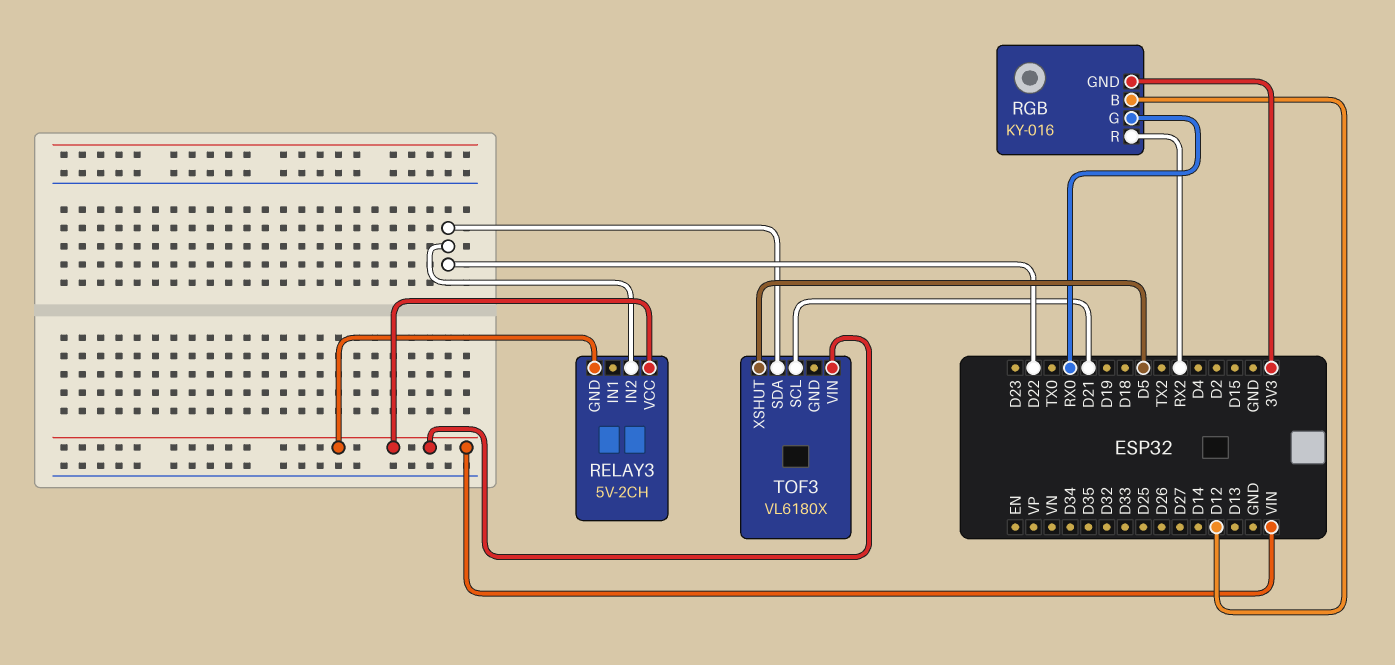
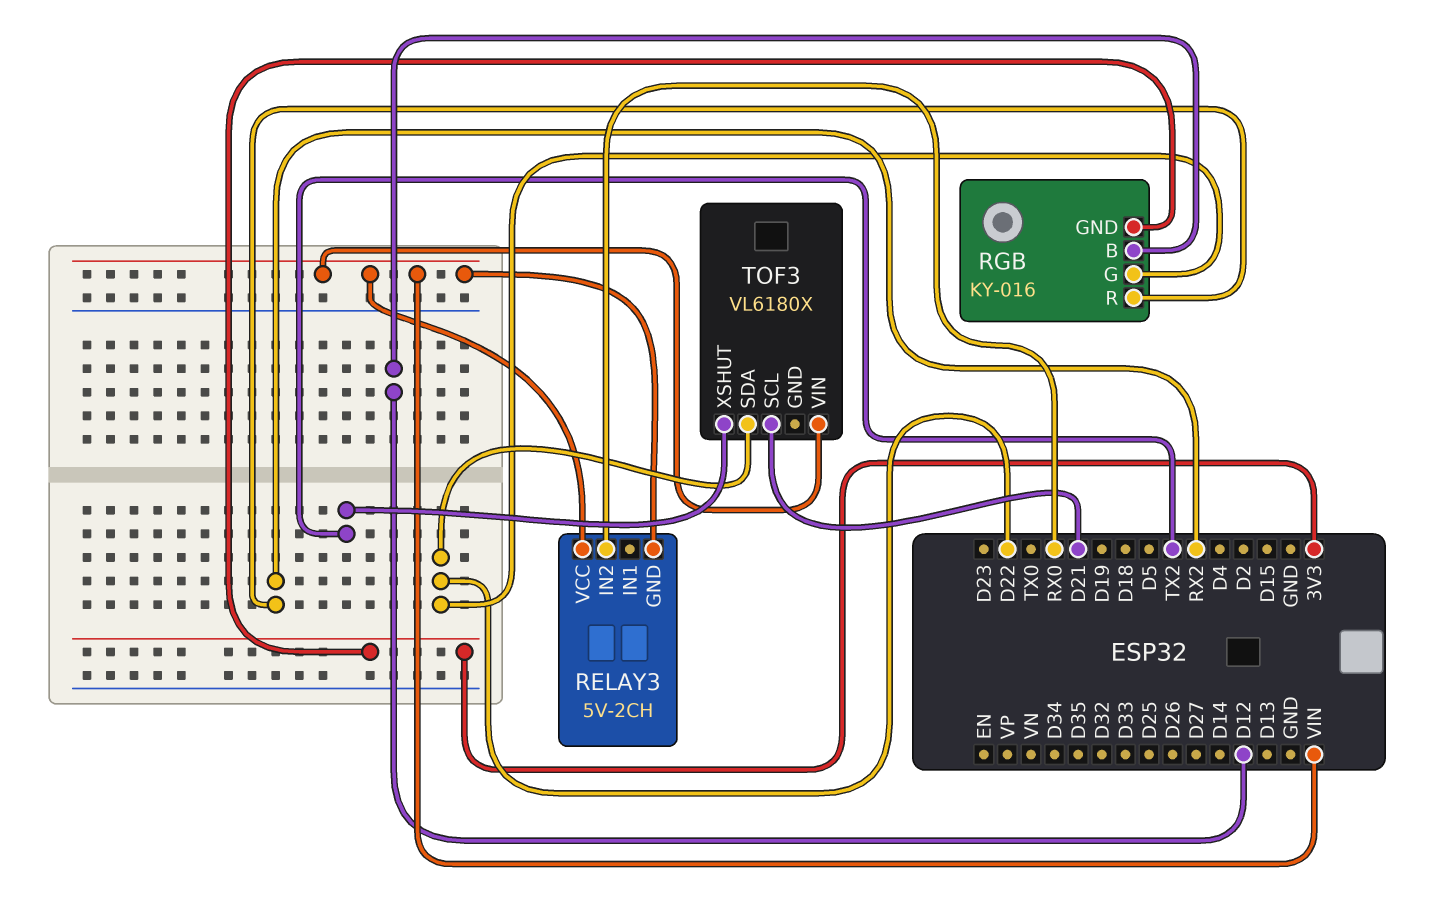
RELAY3 pin IN2: D22 -> RX0
RGB pin G: RX0 -> D22
TOF3 pin XSHUT: D5 -> TX2

